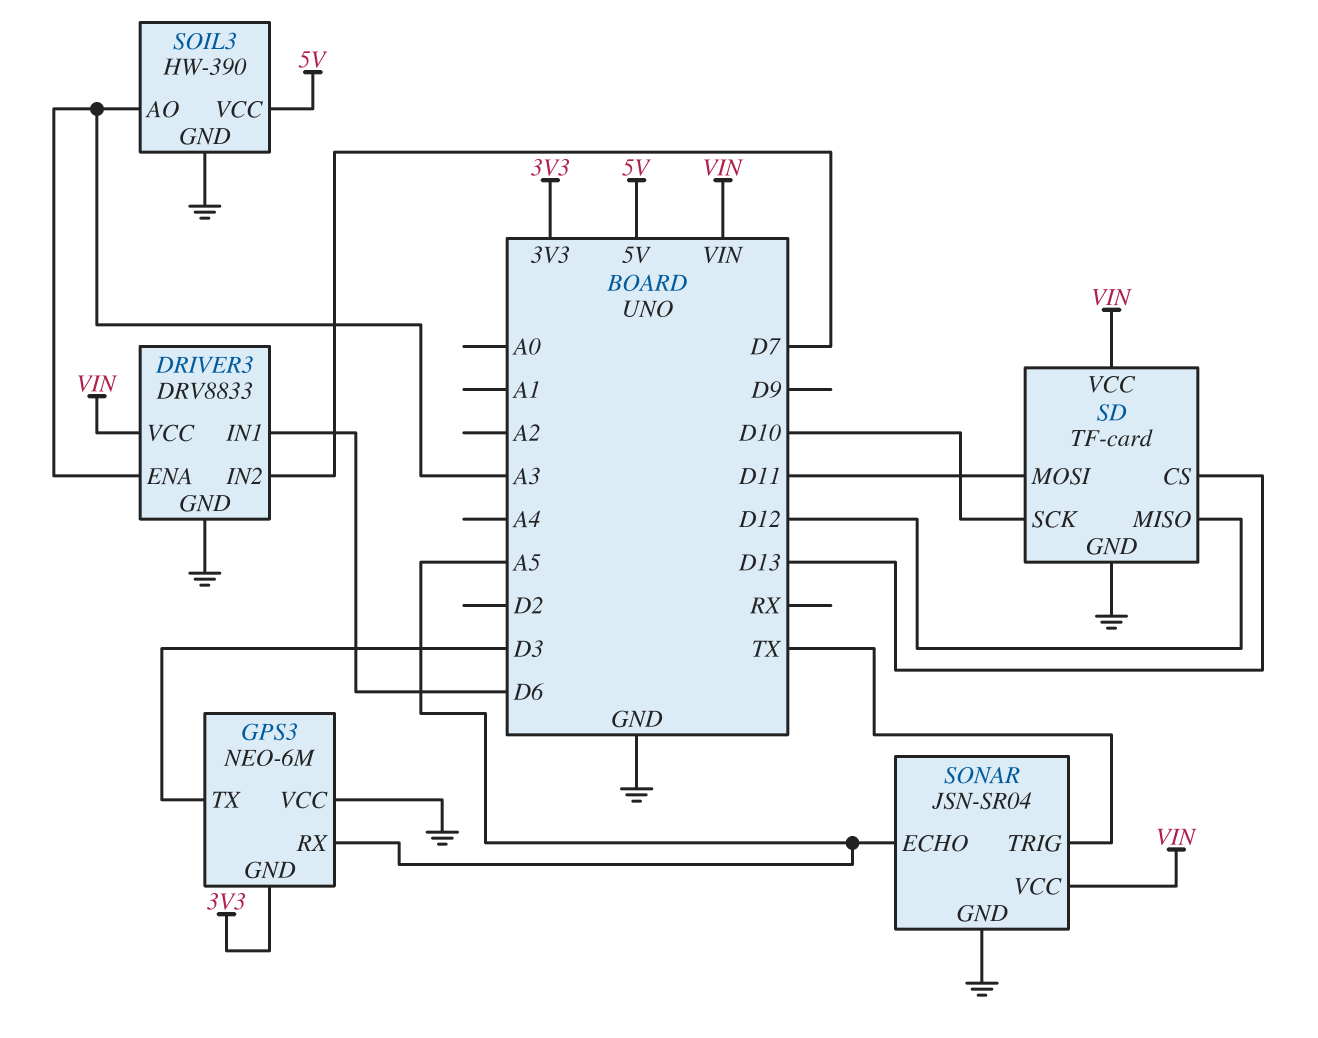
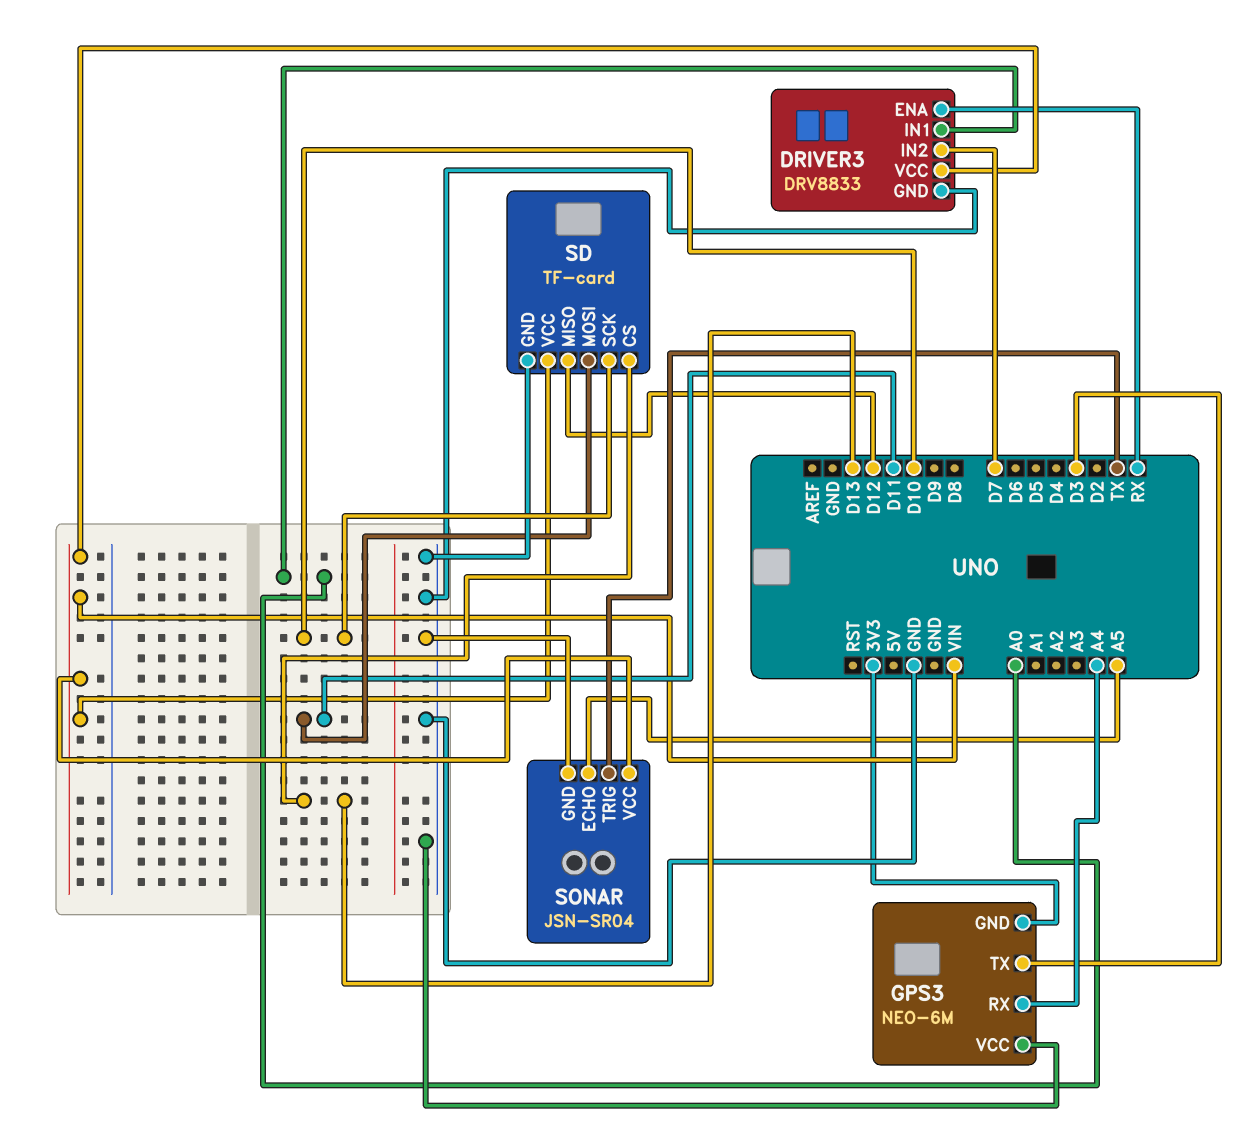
DRIVER3 pin ENA: A3 -> RX
DRIVER3 pin IN1: D6 -> A0
GPS3 pin RX: A5 -> A4
SOIL3: HW-390 -> none
SOIL3 pin AO: A3 -> none
SOIL3 pin GND: GND -> none
SOIL3 pin VCC: 5V -> none

